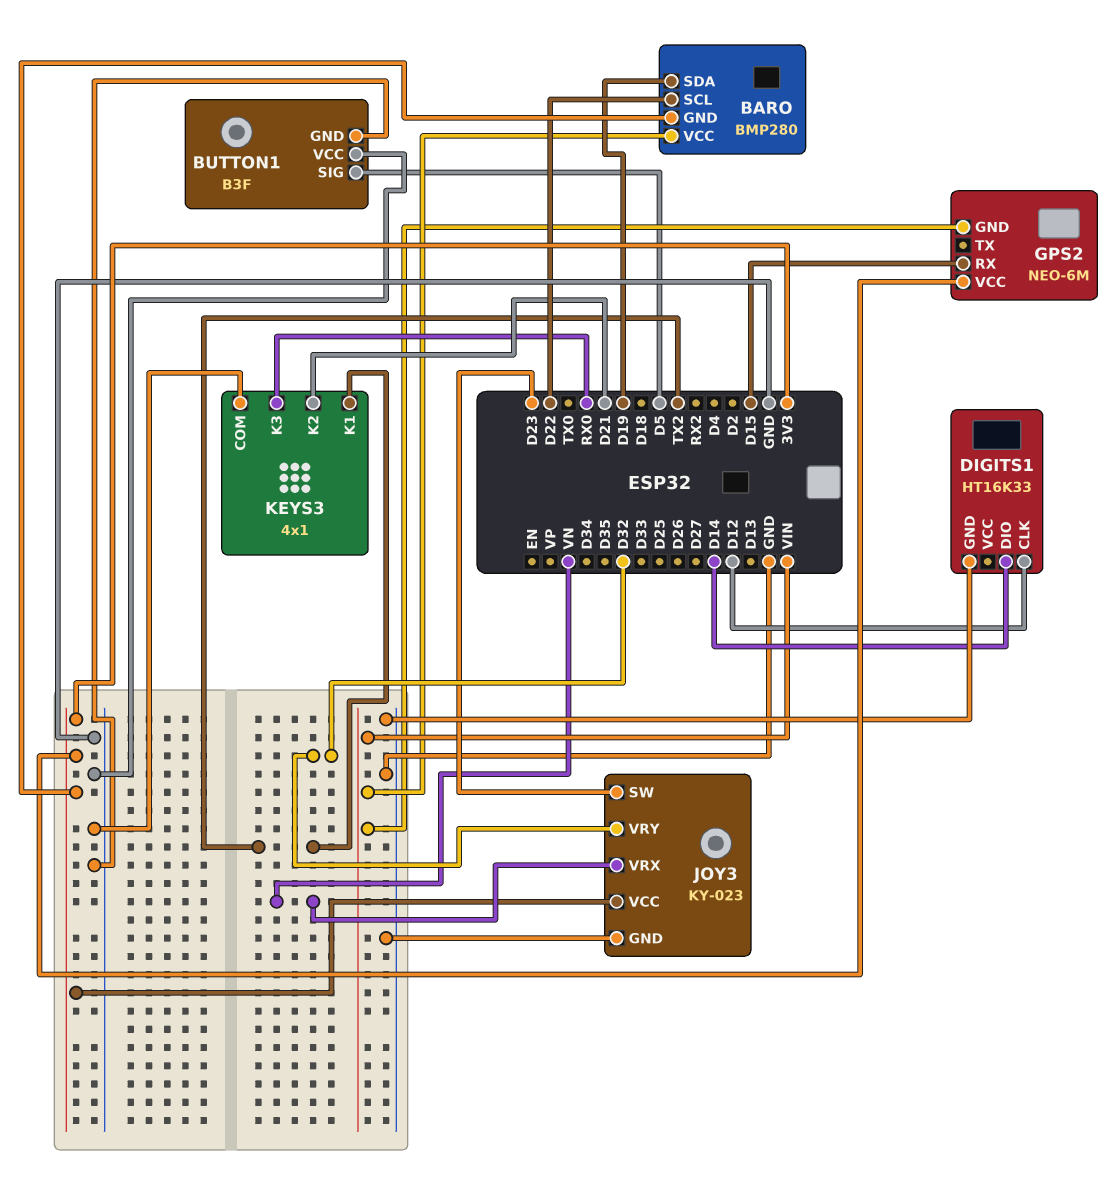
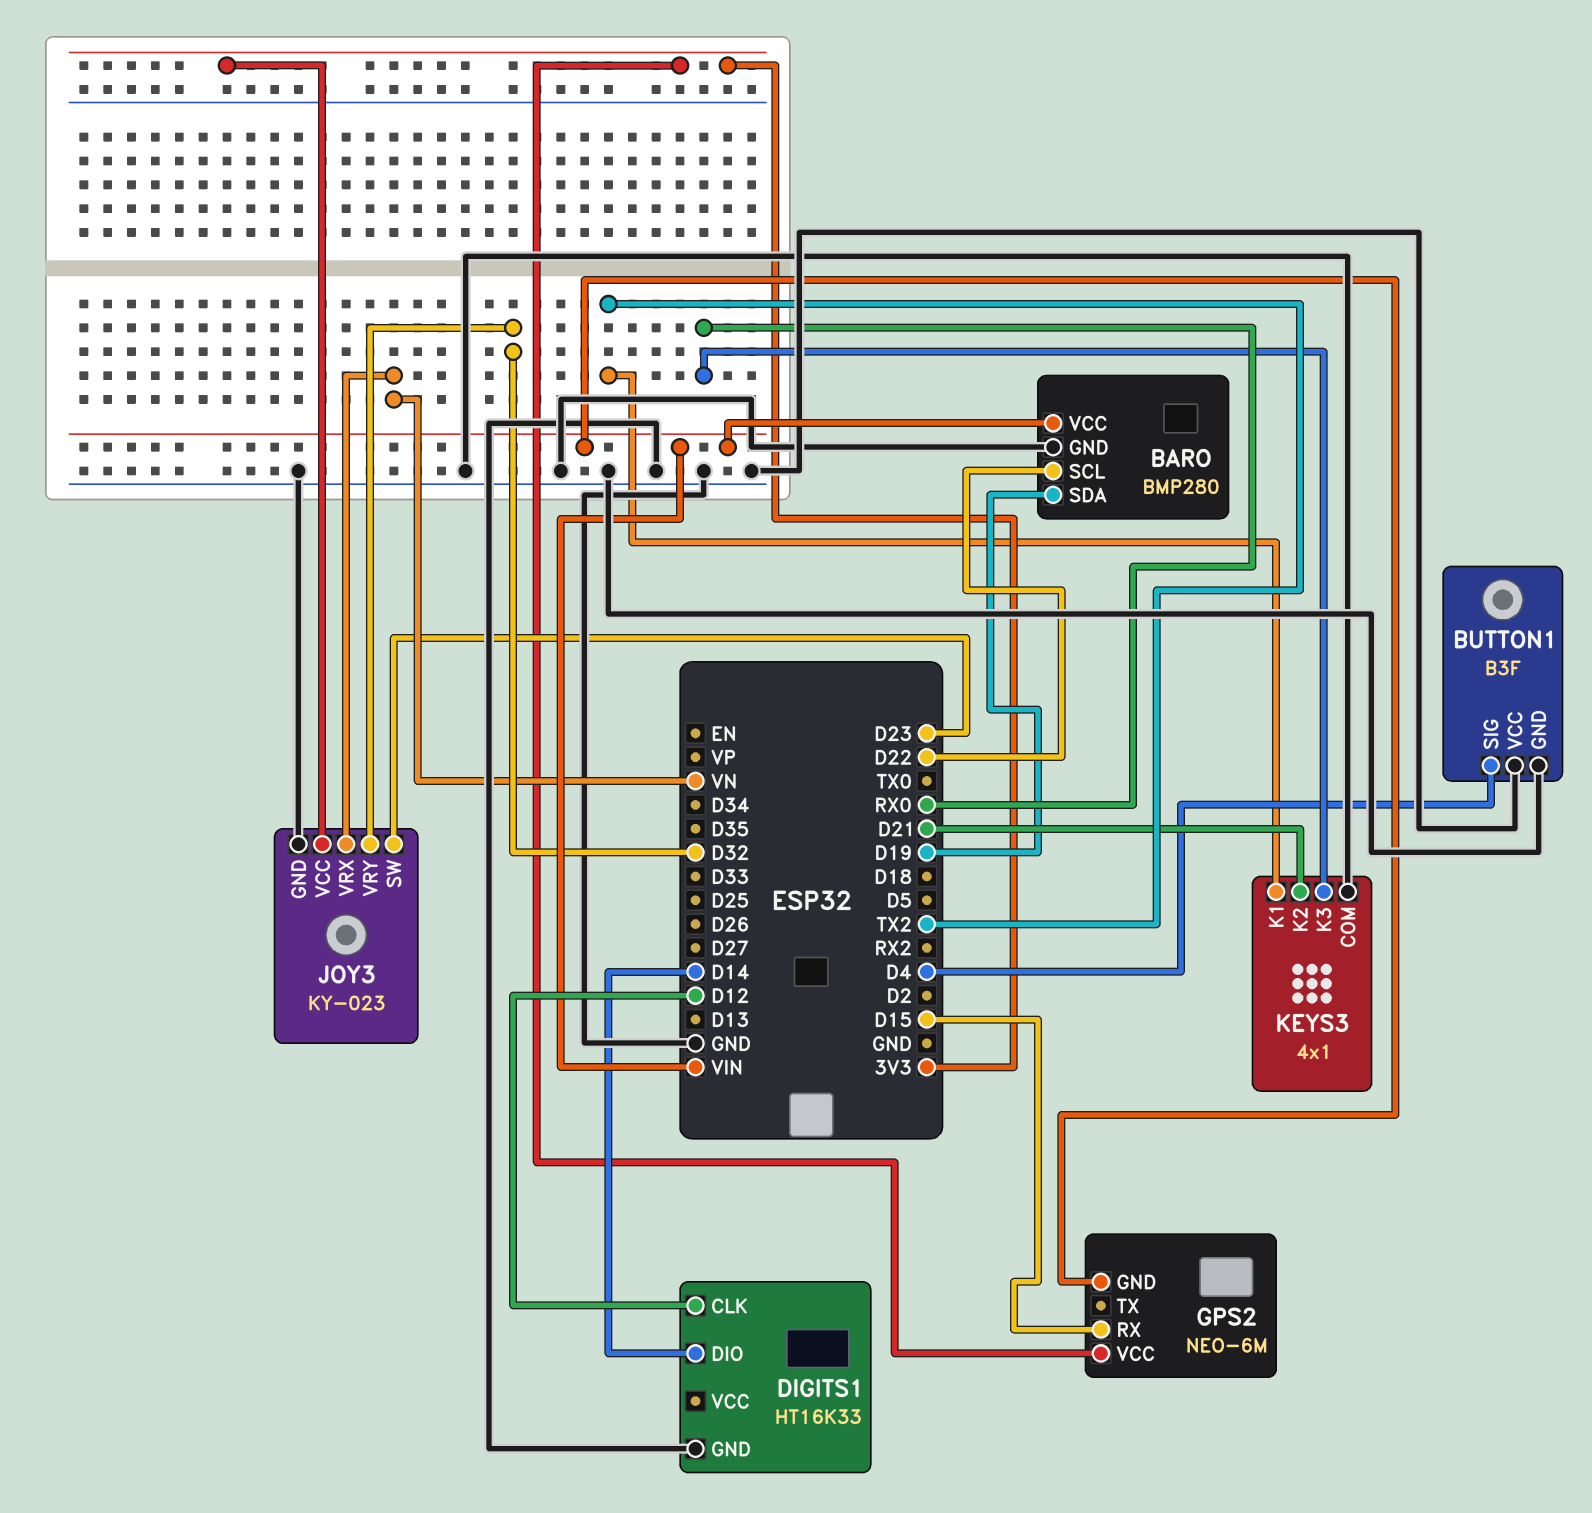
BARO pin GND: 3V3 -> GND
BUTTON1 pin SIG: D5 -> D4

